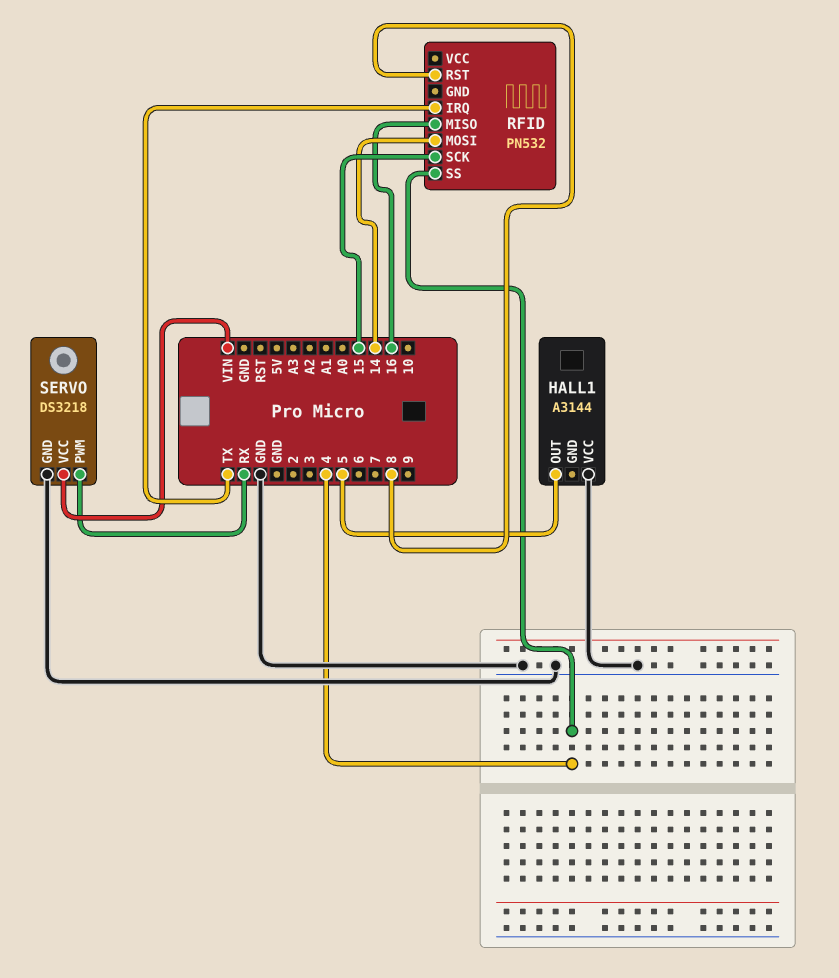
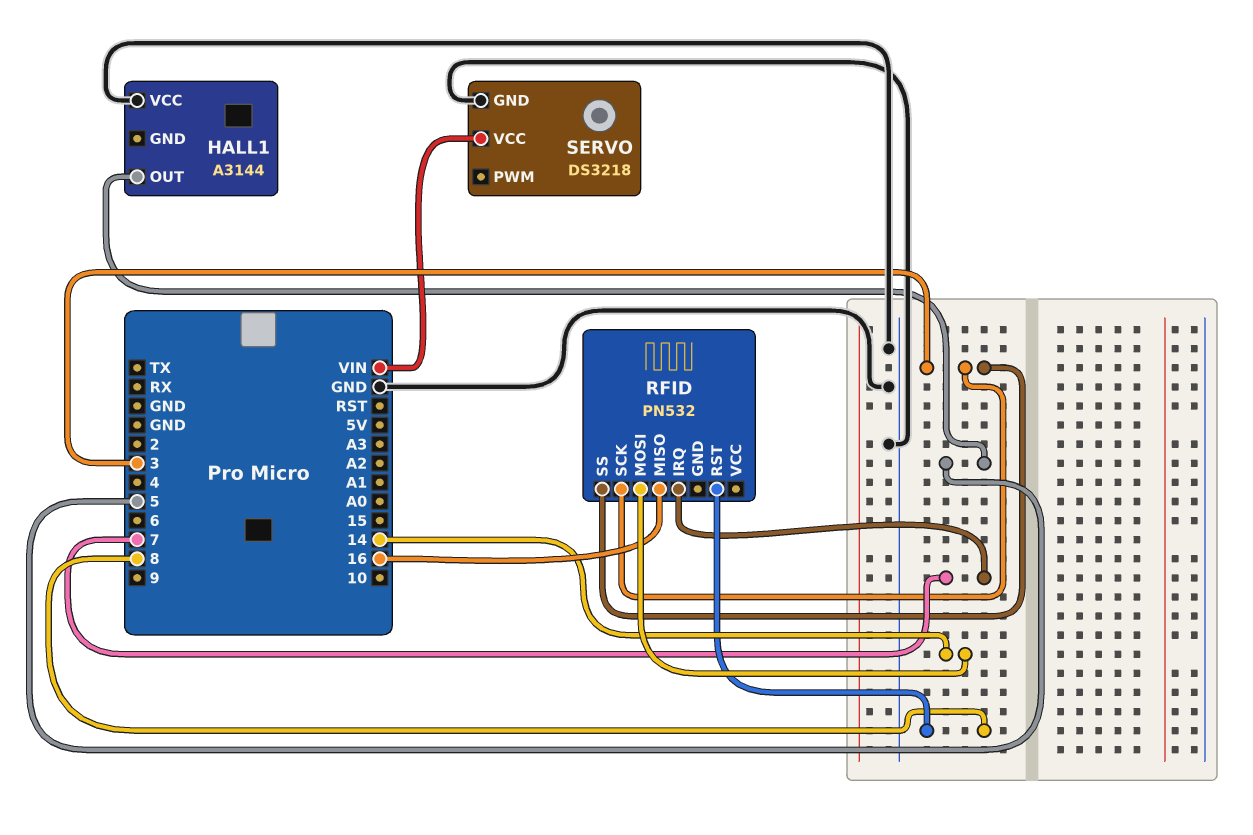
RFID pin IRQ: TX -> 7
RFID pin SCK: 15 -> 3
RFID pin SS: 4 -> 3
SERVO pin PWM: RX -> none

